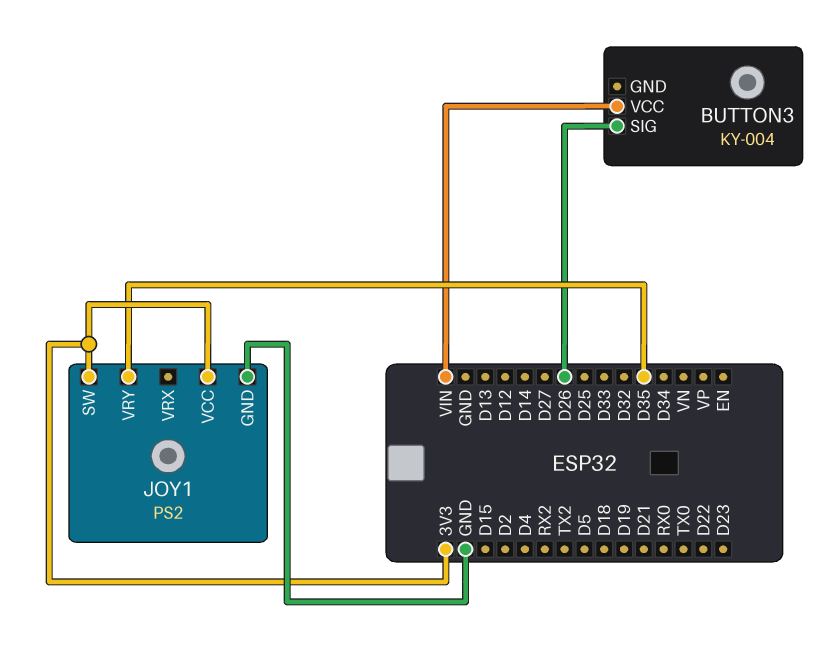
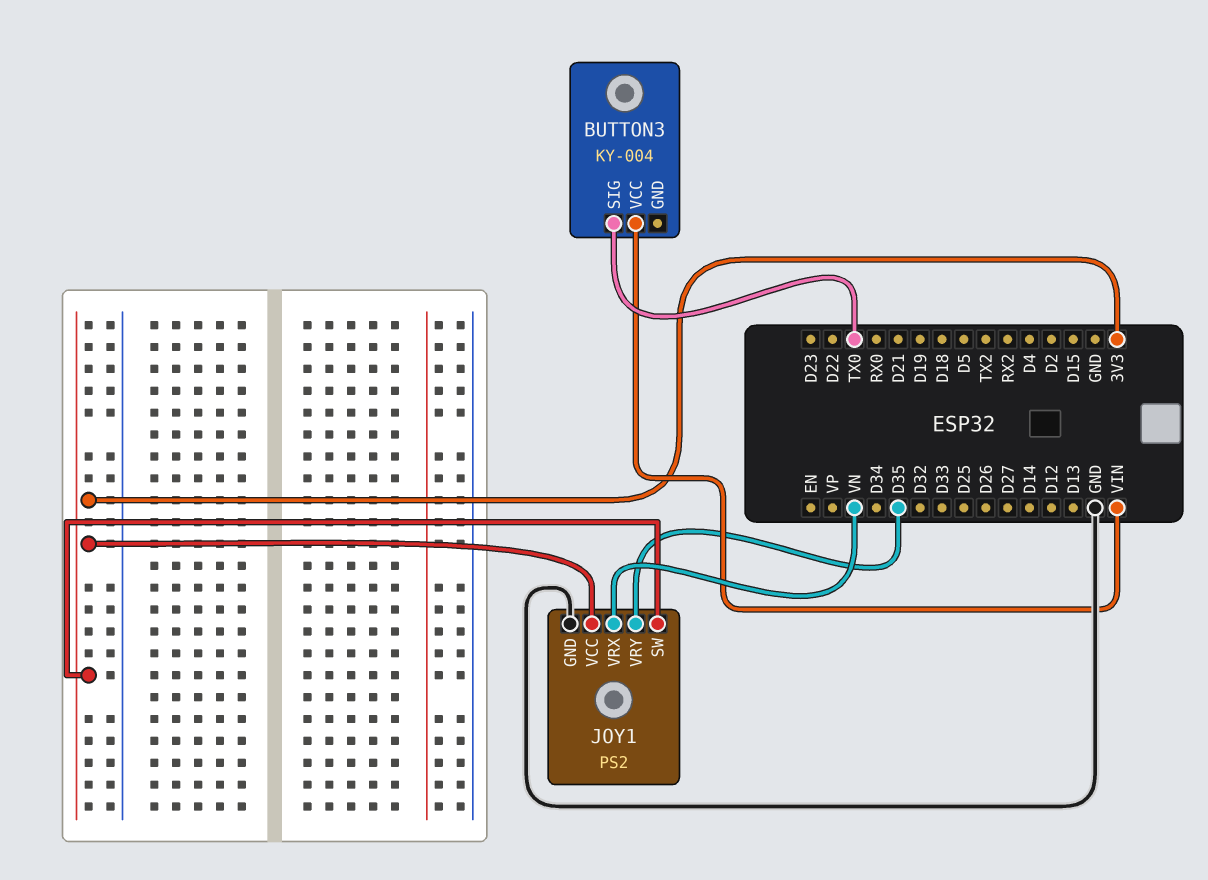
BUTTON3 pin SIG: D26 -> TX0
JOY1 pin VRX: none -> VN

